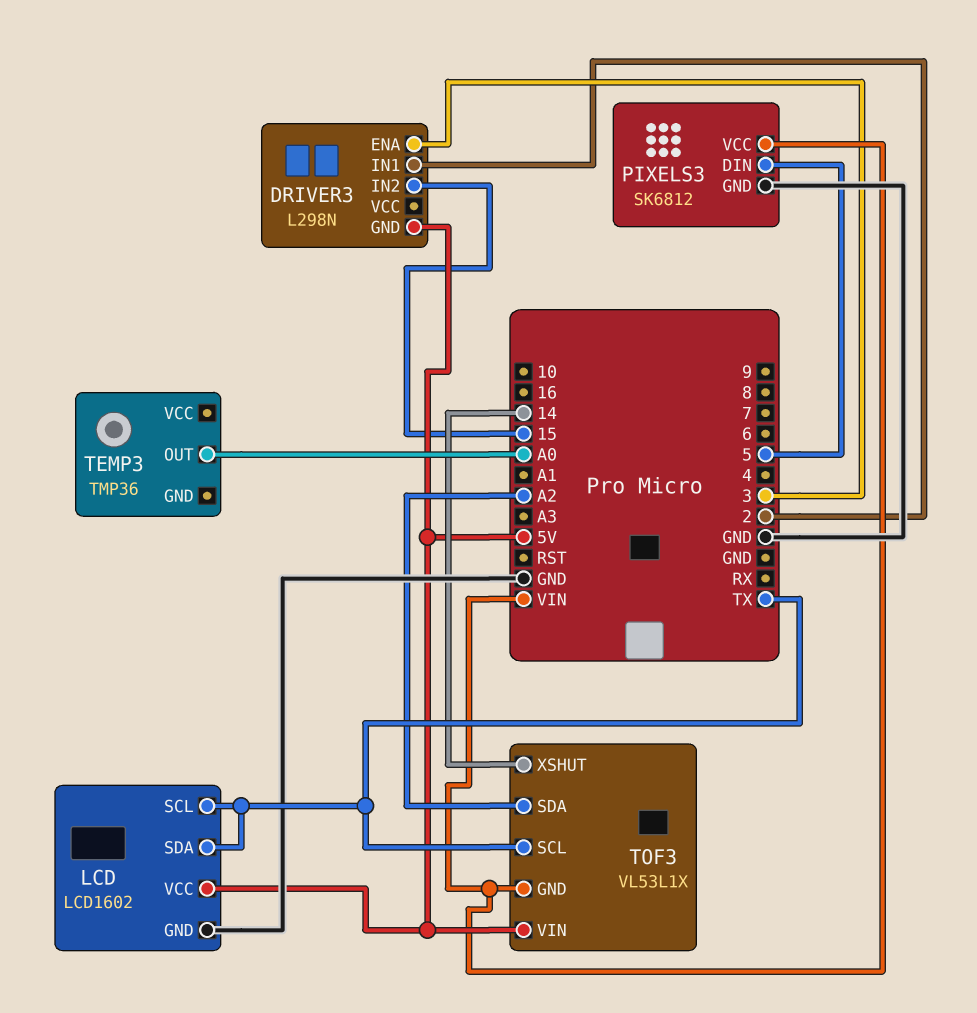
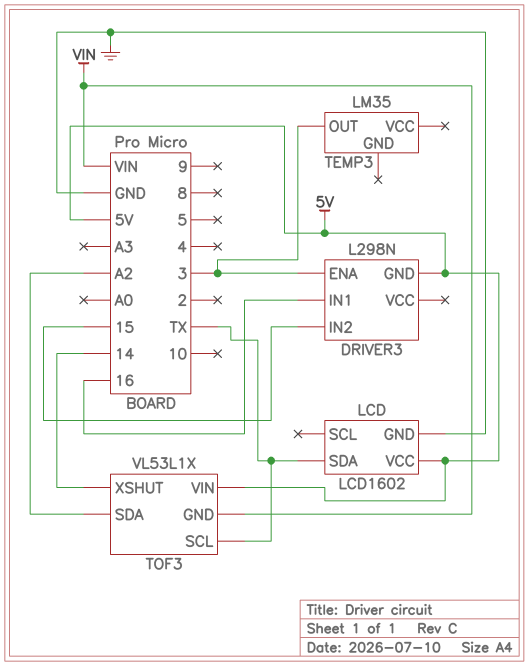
DRIVER3 pin IN1: 2 -> 16
LCD pin SCL: TX -> none
PIXELS3: SK6812 -> none
PIXELS3 pin DIN: 5 -> none
PIXELS3 pin GND: GND -> none
PIXELS3 pin VCC: VIN -> none
TEMP3: TMP36 -> LM35
TEMP3 pin OUT: A0 -> 3

